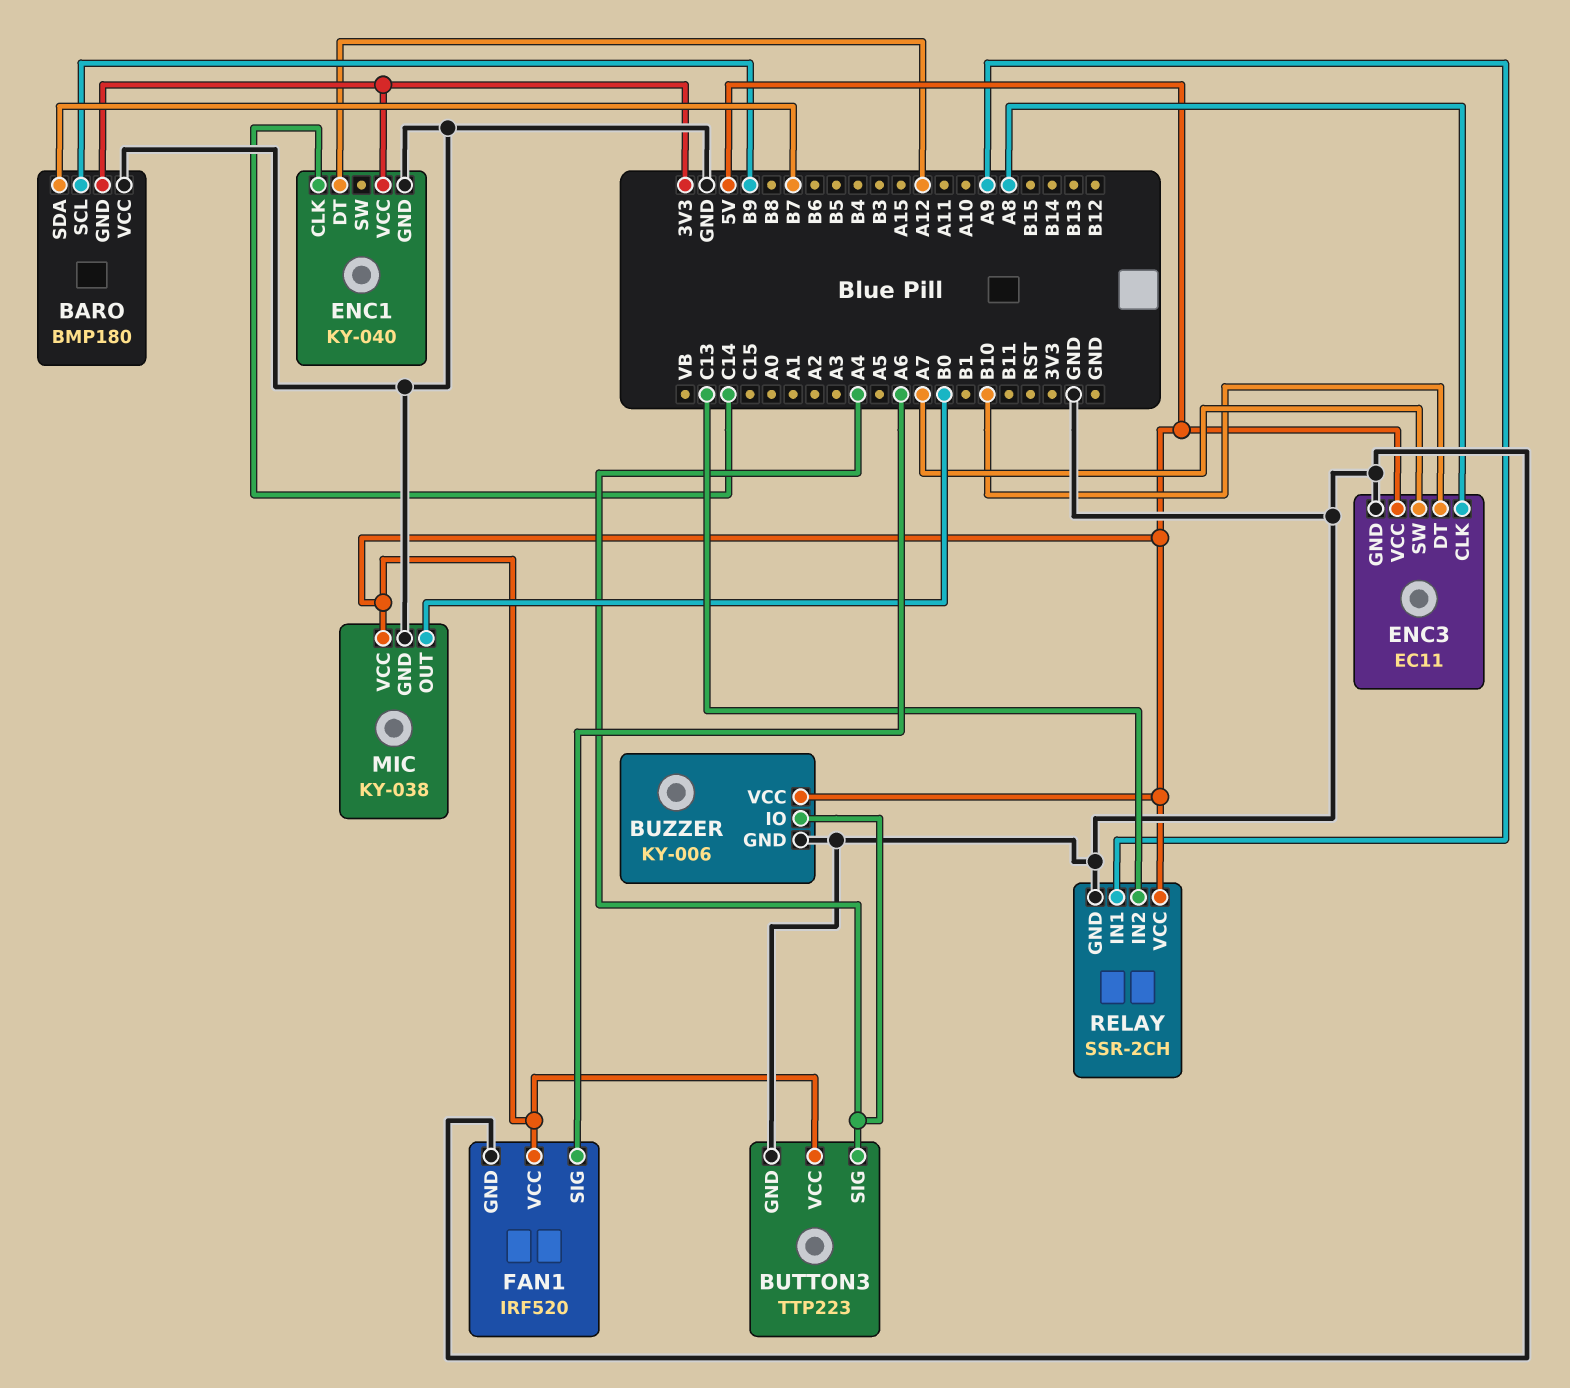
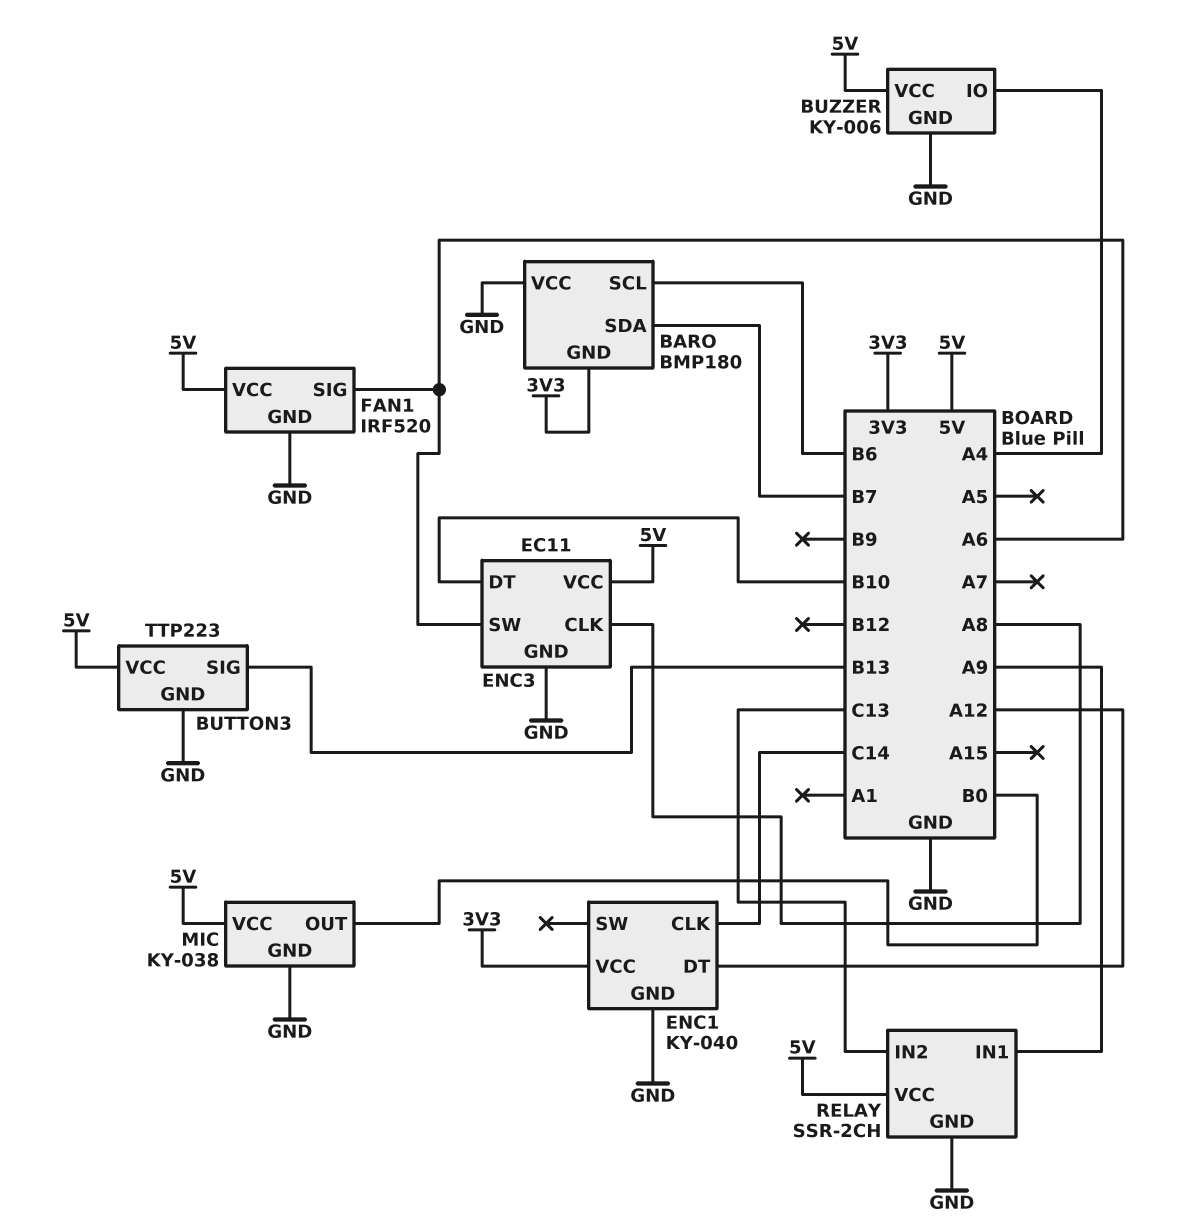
BARO pin SCL: B9 -> B6
BUTTON3 pin SIG: A4 -> B13
ENC3 pin SW: A7 -> A6

